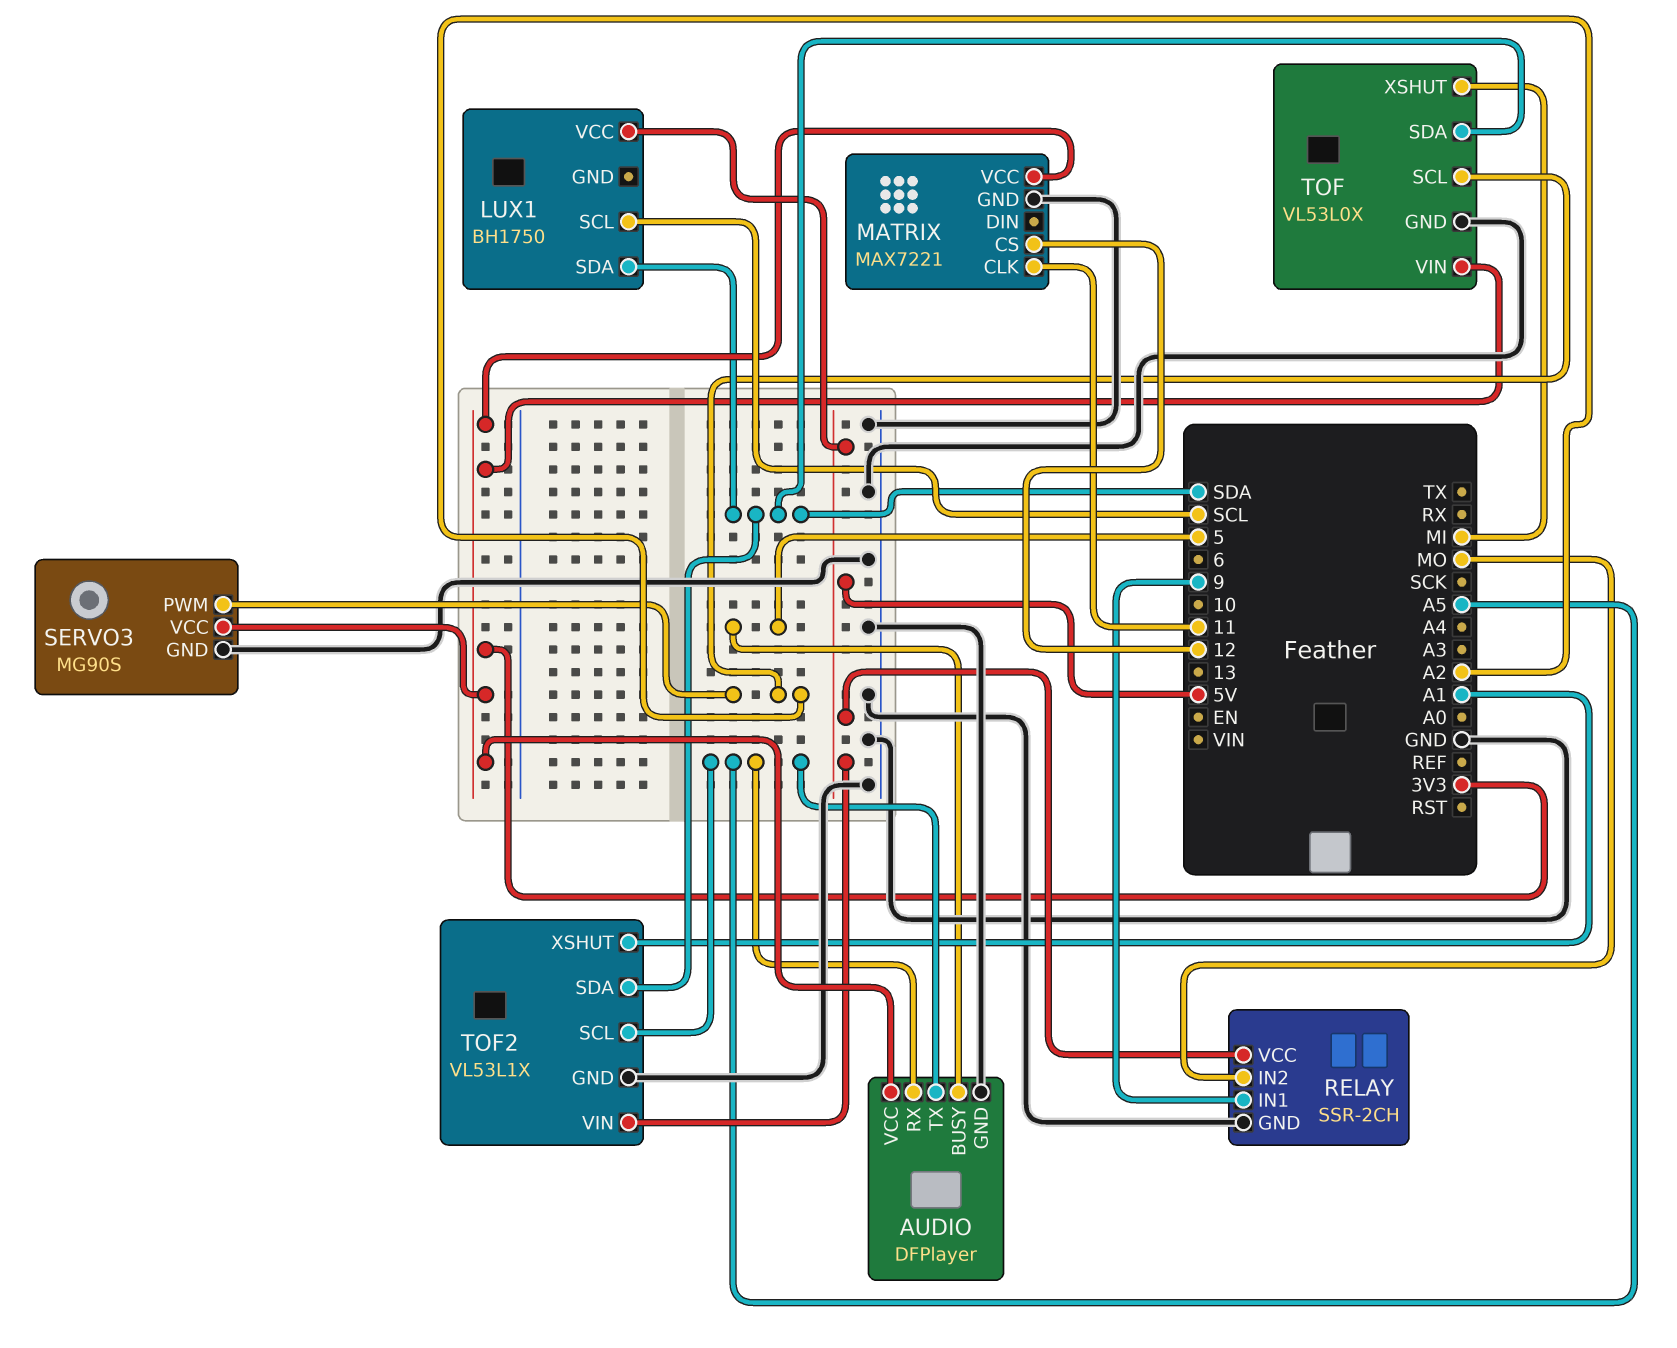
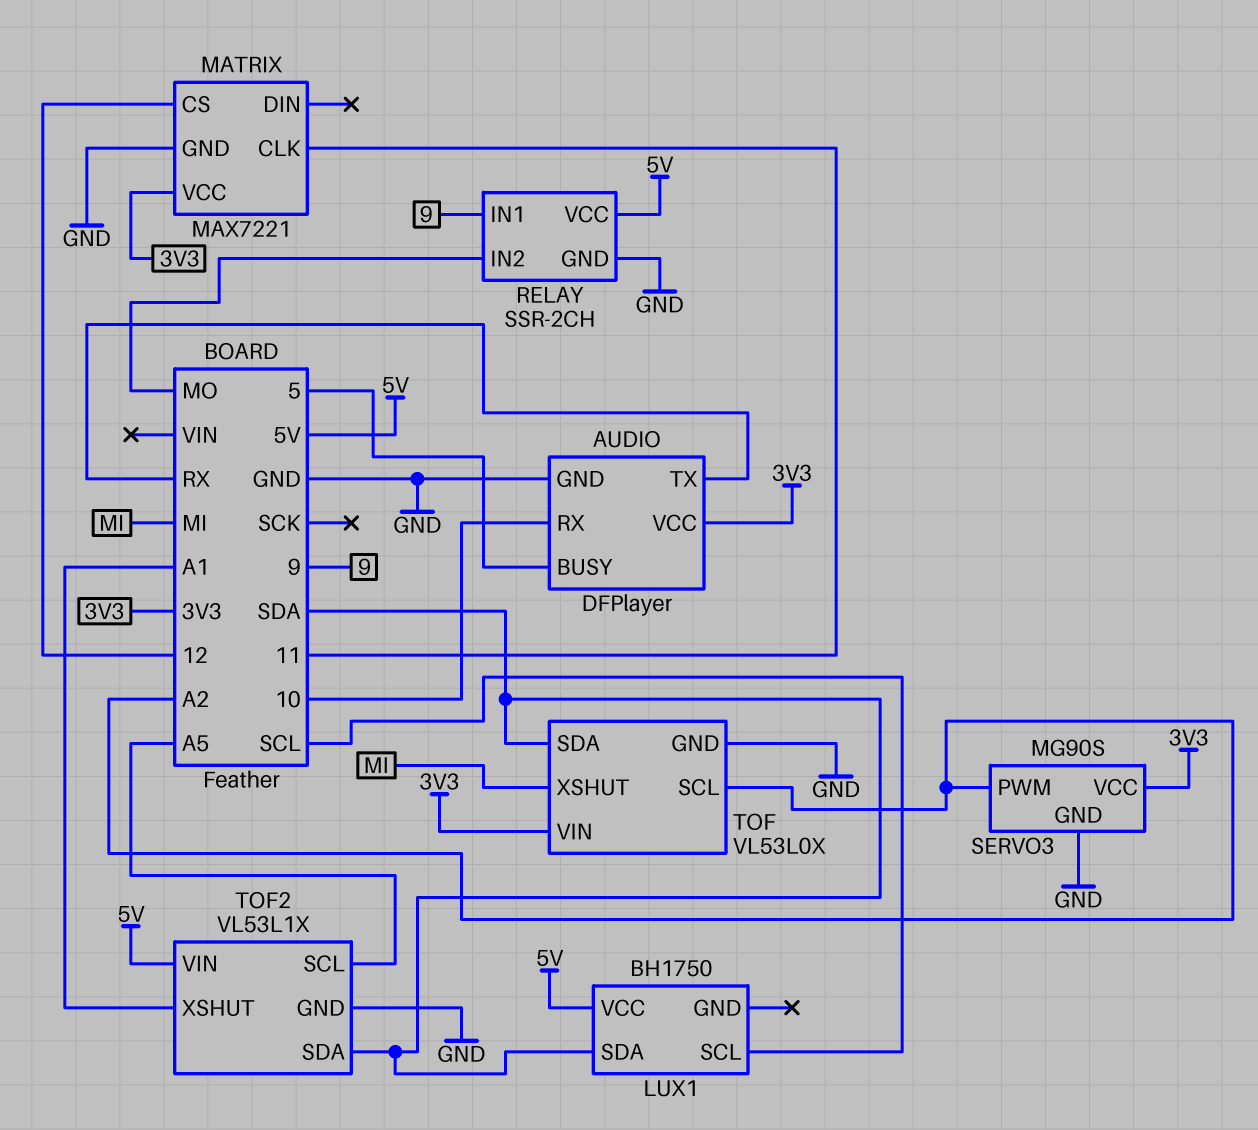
AUDIO pin RX: A5 -> 10
AUDIO pin TX: A5 -> RX

